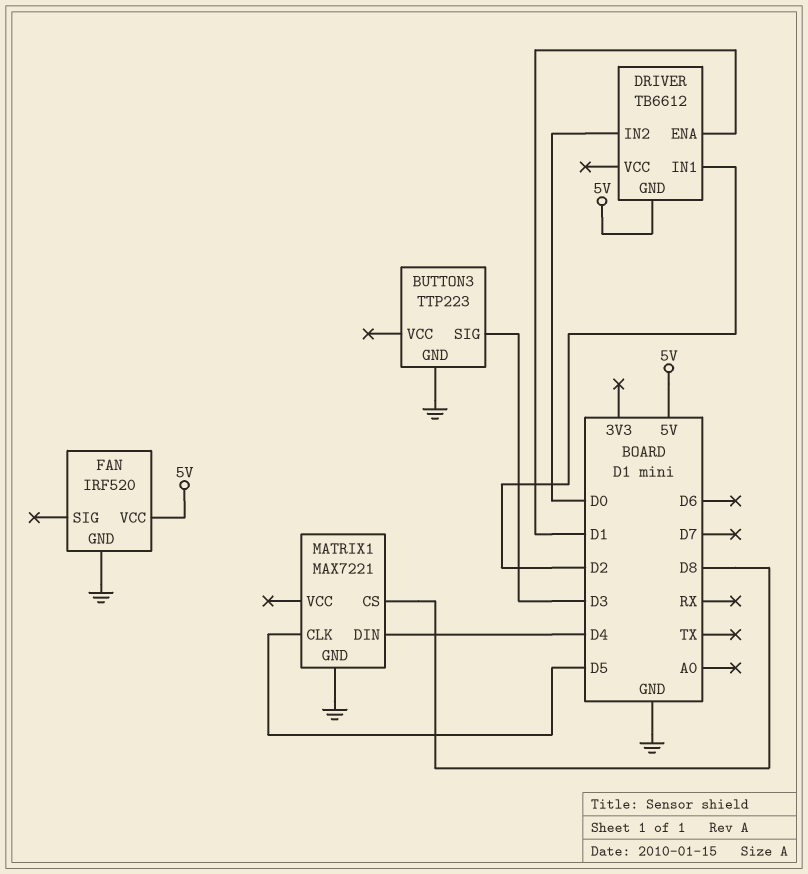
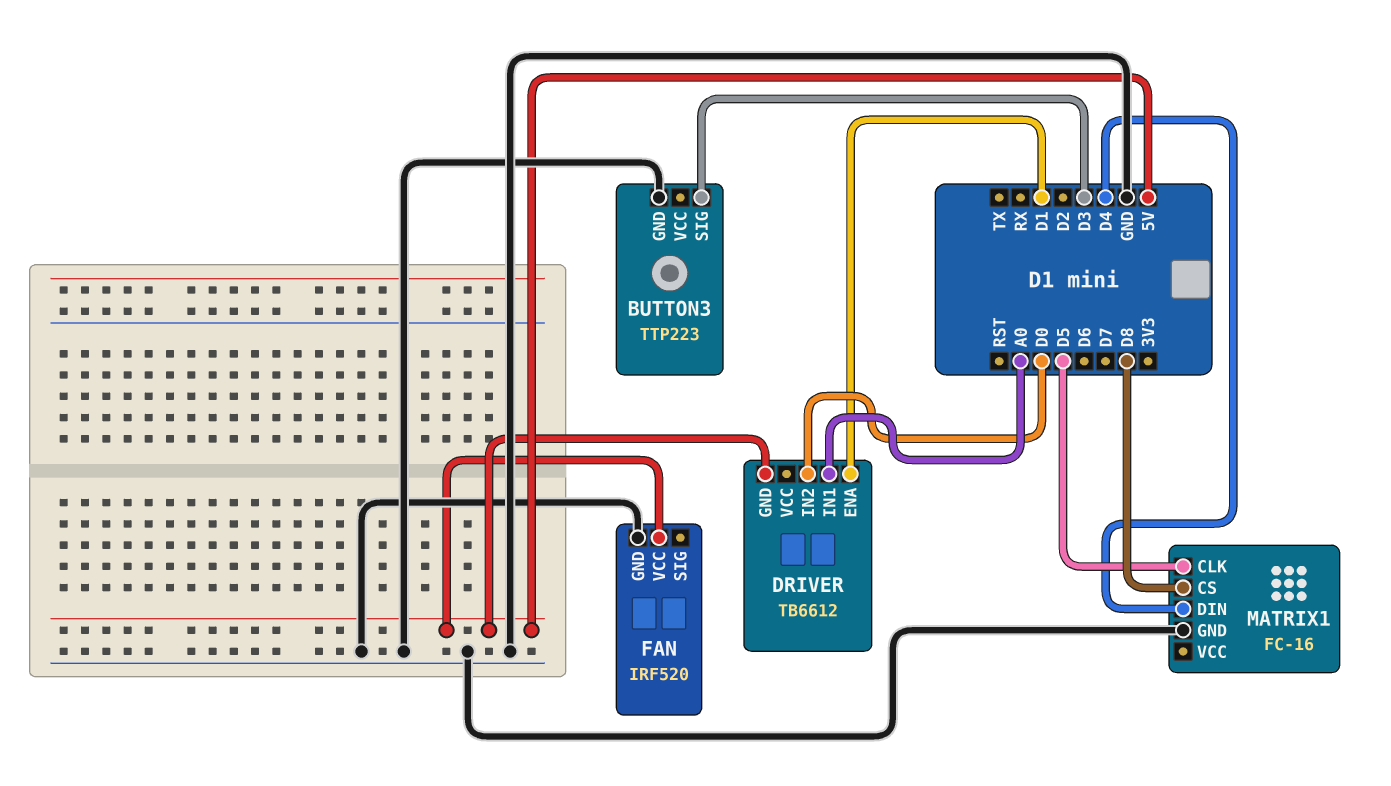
DRIVER pin IN1: D2 -> A0
MATRIX1: MAX7221 -> FC-16

